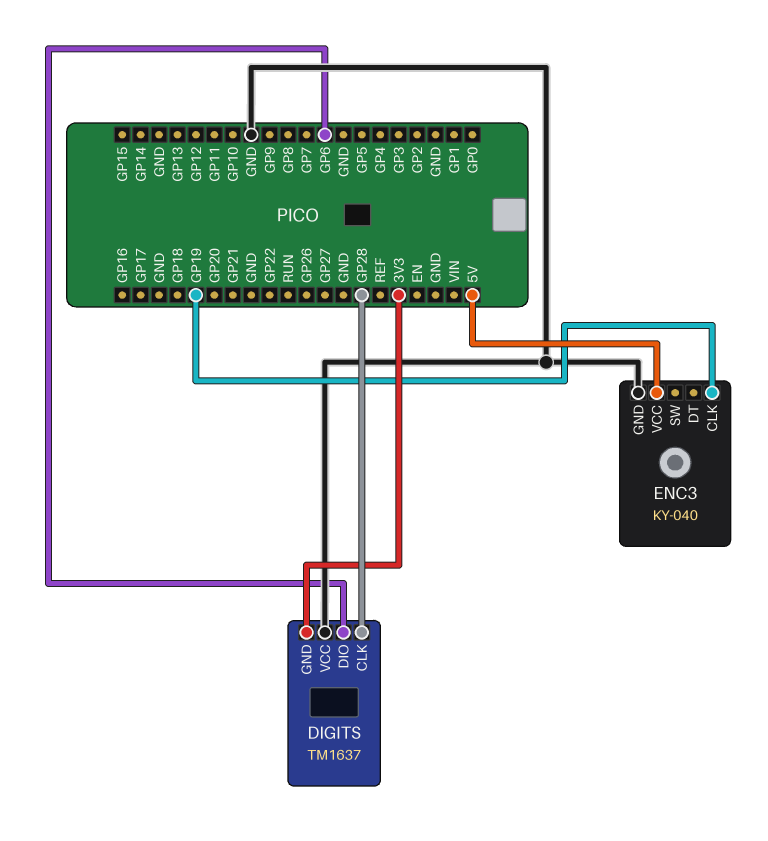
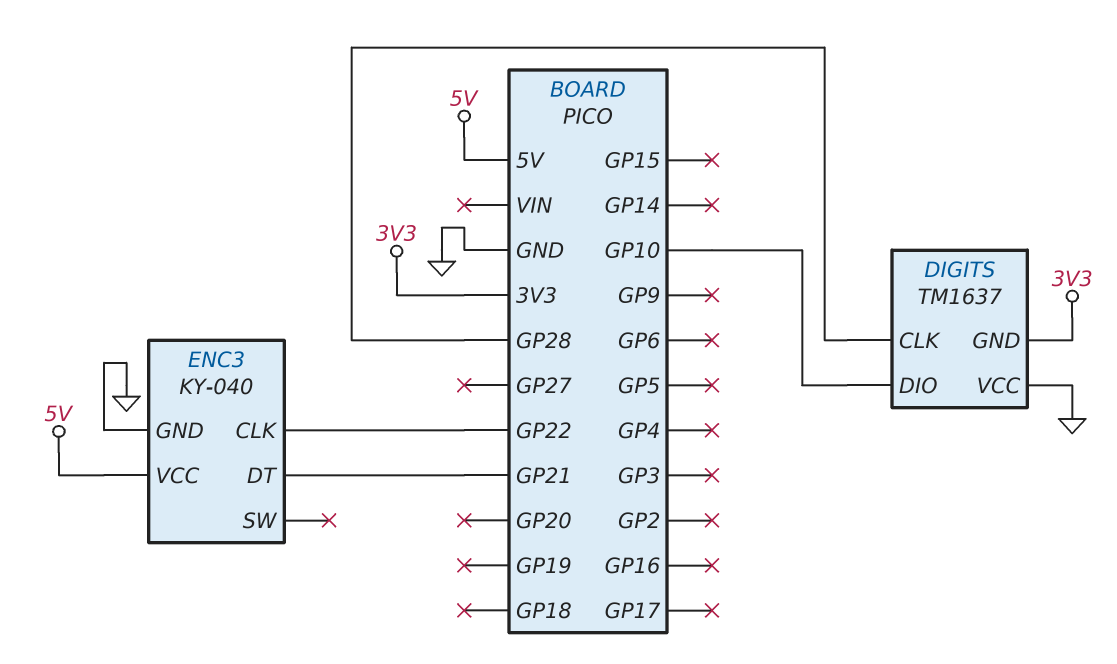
DIGITS pin DIO: GP6 -> GP10
ENC3 pin CLK: GP19 -> GP22
ENC3 pin DT: none -> GP21

